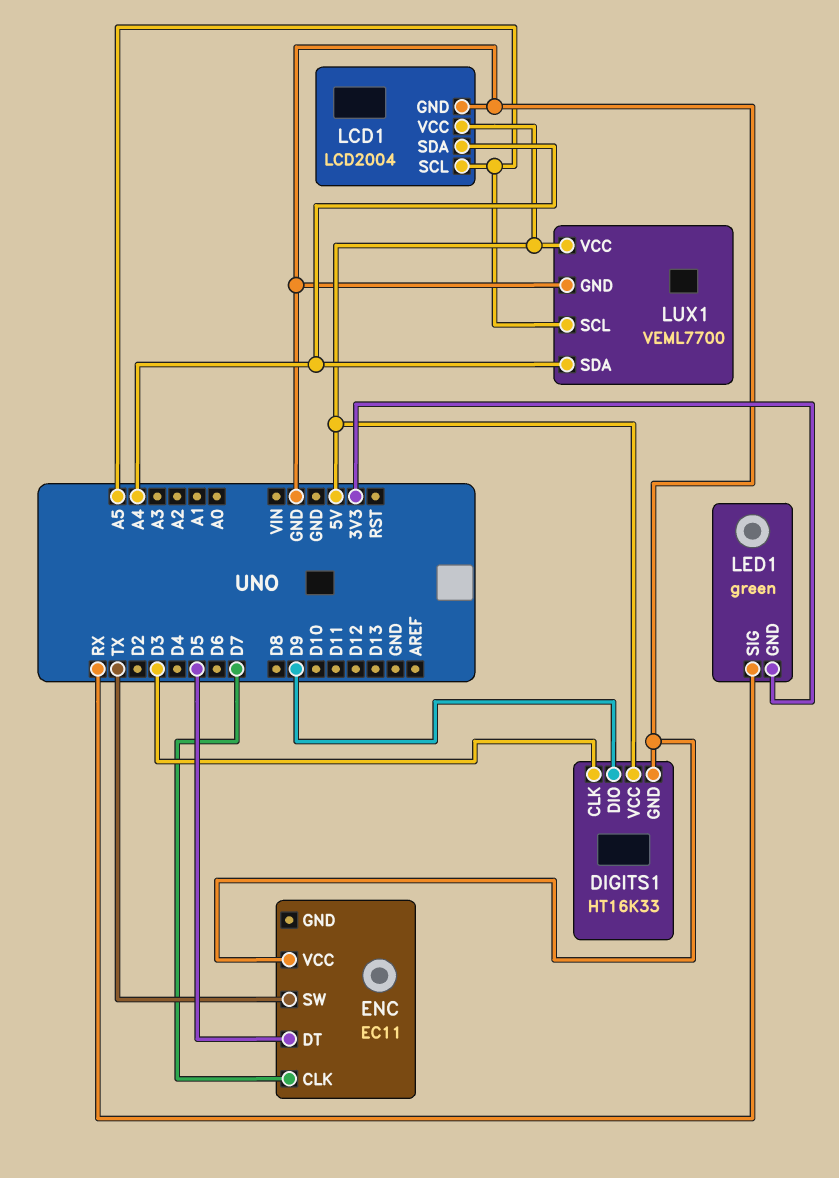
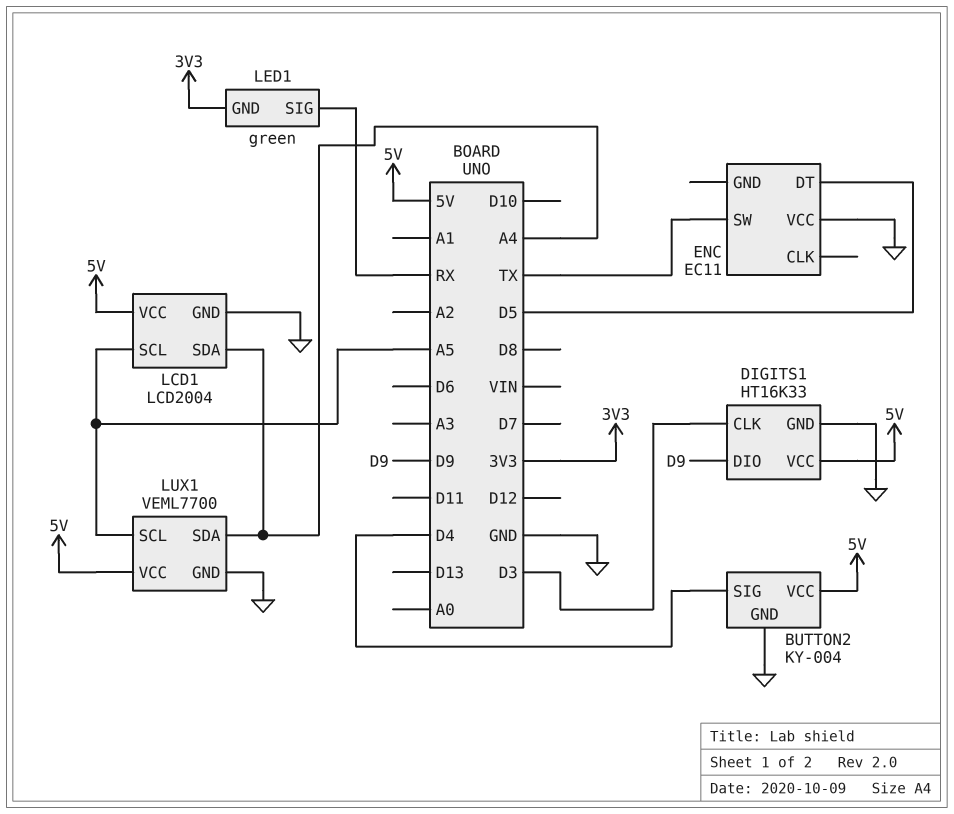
BUTTON2: none -> KY-004
BUTTON2 pin GND: none -> GND
BUTTON2 pin SIG: none -> D4
BUTTON2 pin VCC: none -> 5V
ENC pin CLK: D7 -> none

